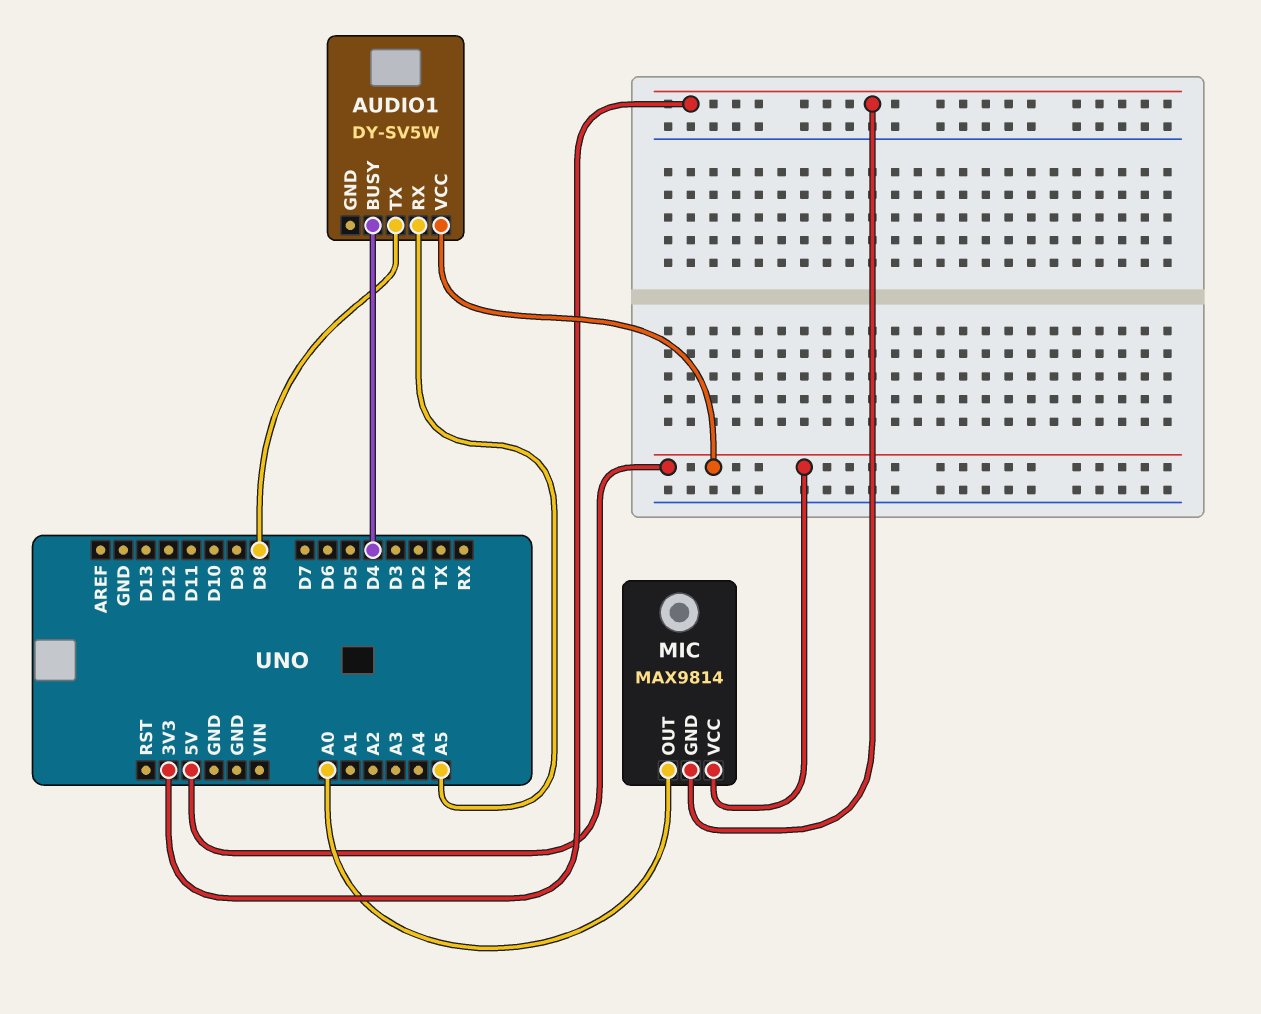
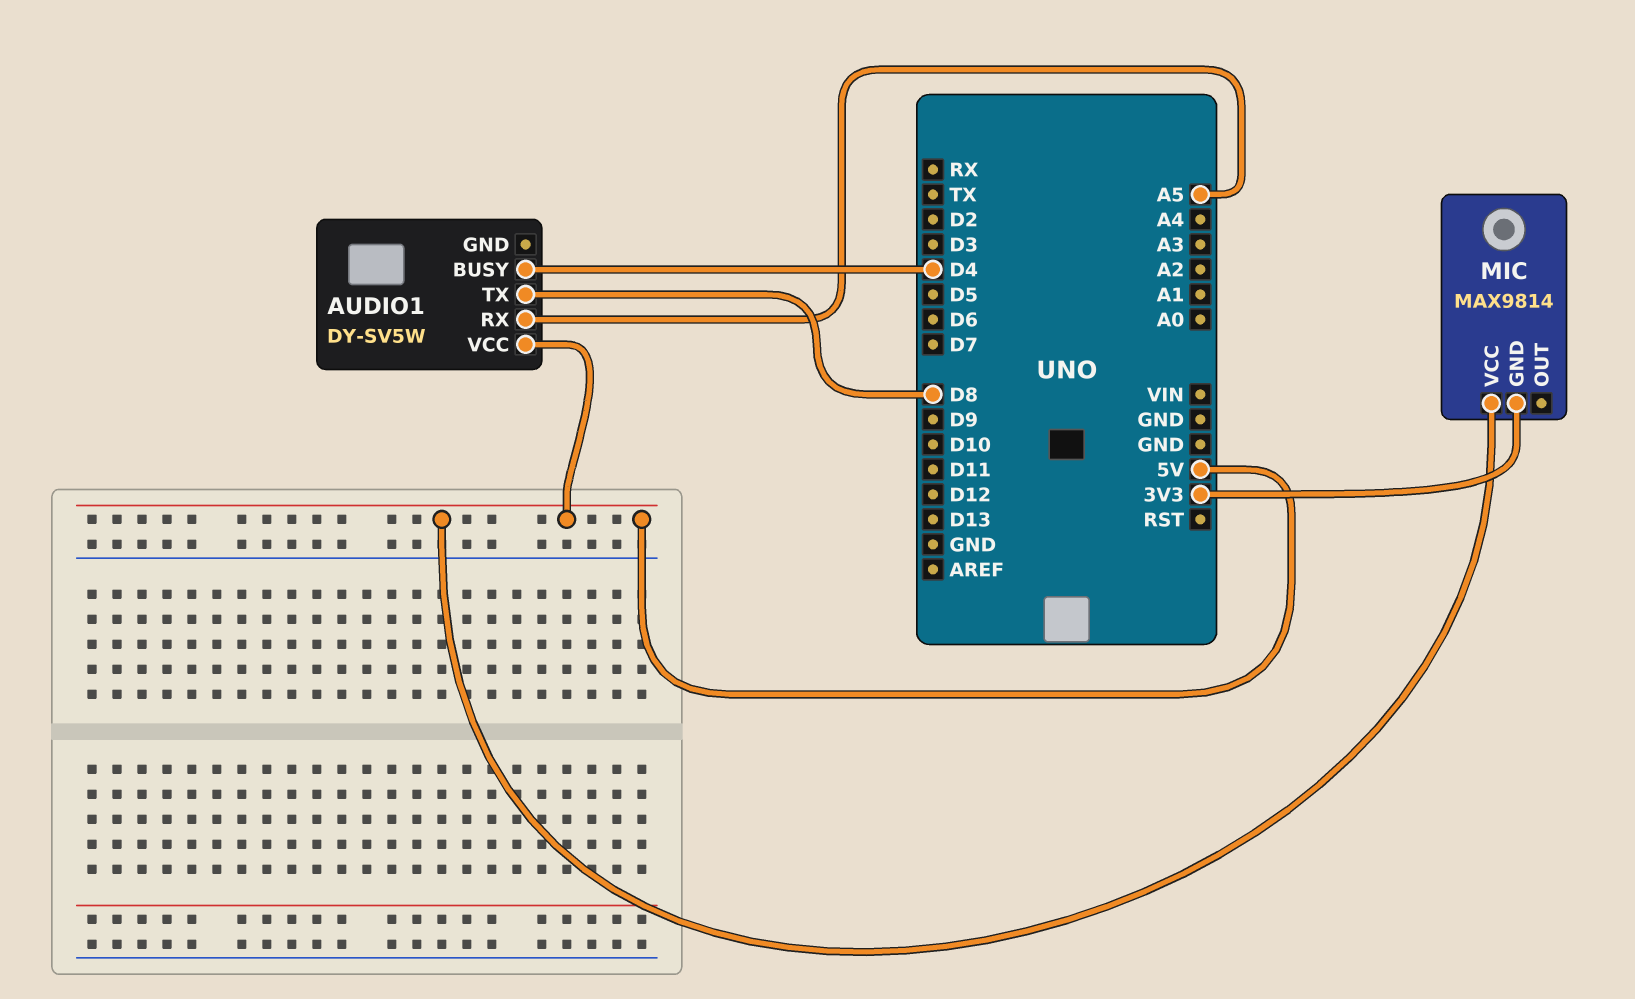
MIC pin OUT: A0 -> none

